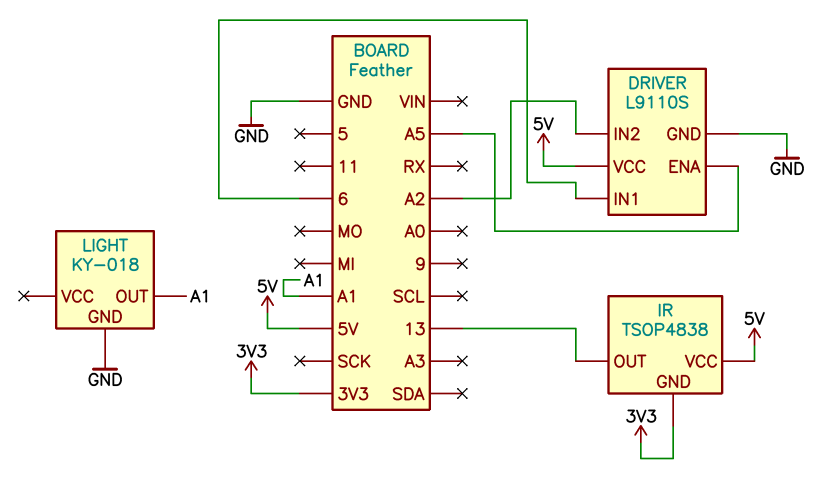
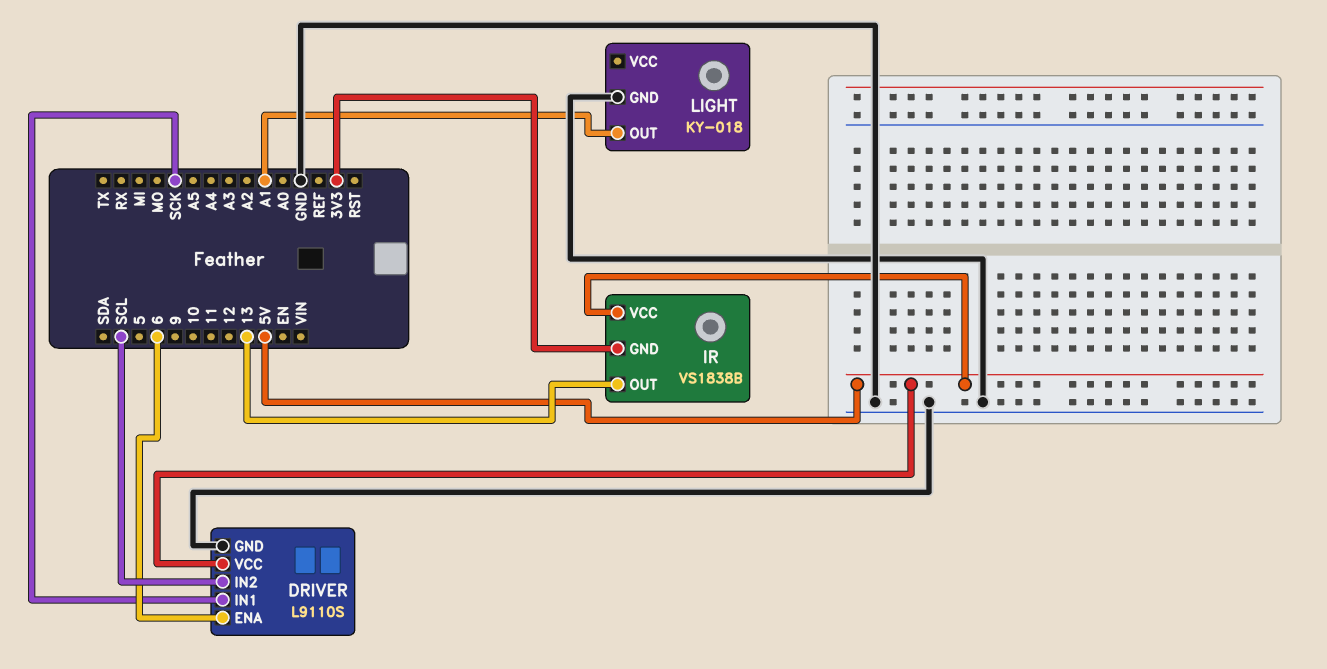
DRIVER pin ENA: A5 -> 6
DRIVER pin IN1: 6 -> SCK
DRIVER pin IN2: A2 -> SCL
IR: TSOP4838 -> VS1838B

